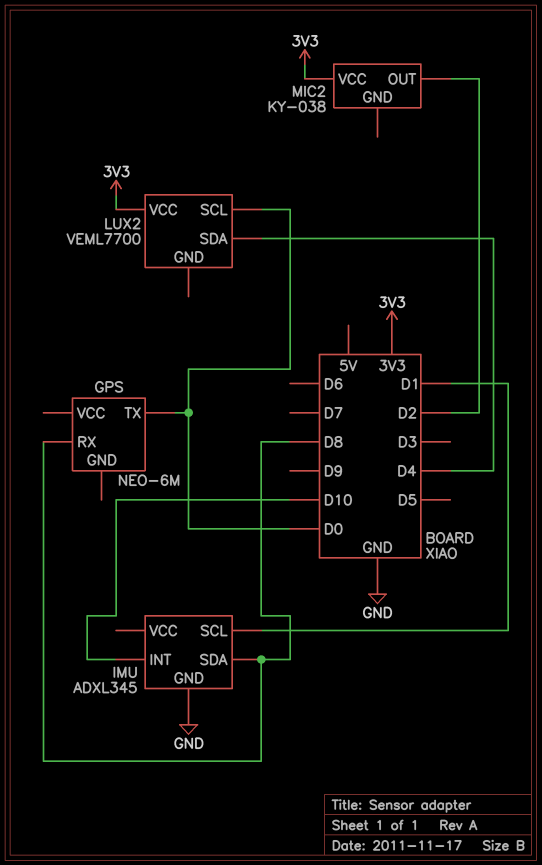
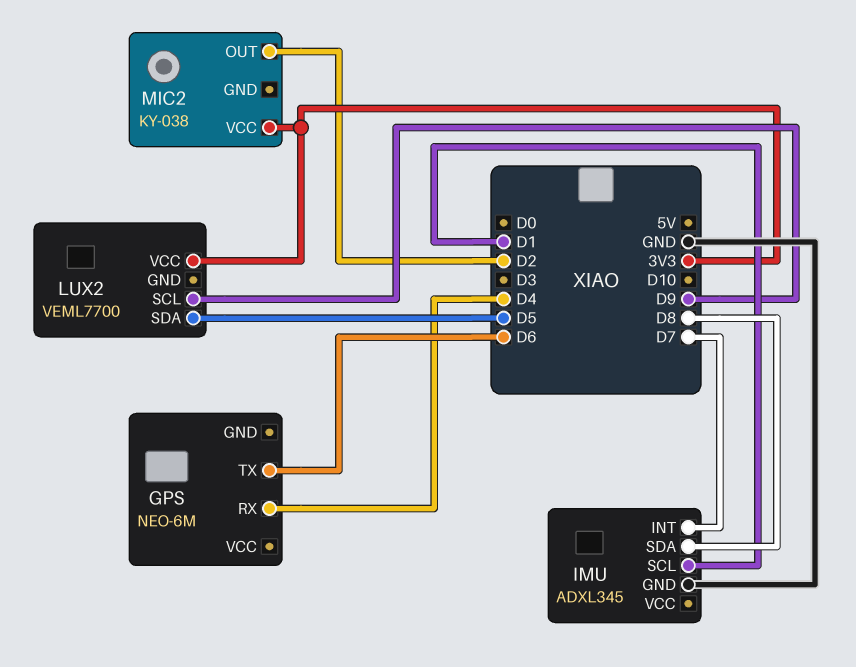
GPS pin RX: D8 -> D4
GPS pin TX: D0 -> D6
IMU pin INT: D10 -> D7
LUX2 pin SCL: D0 -> D9
LUX2 pin SDA: D4 -> D5

